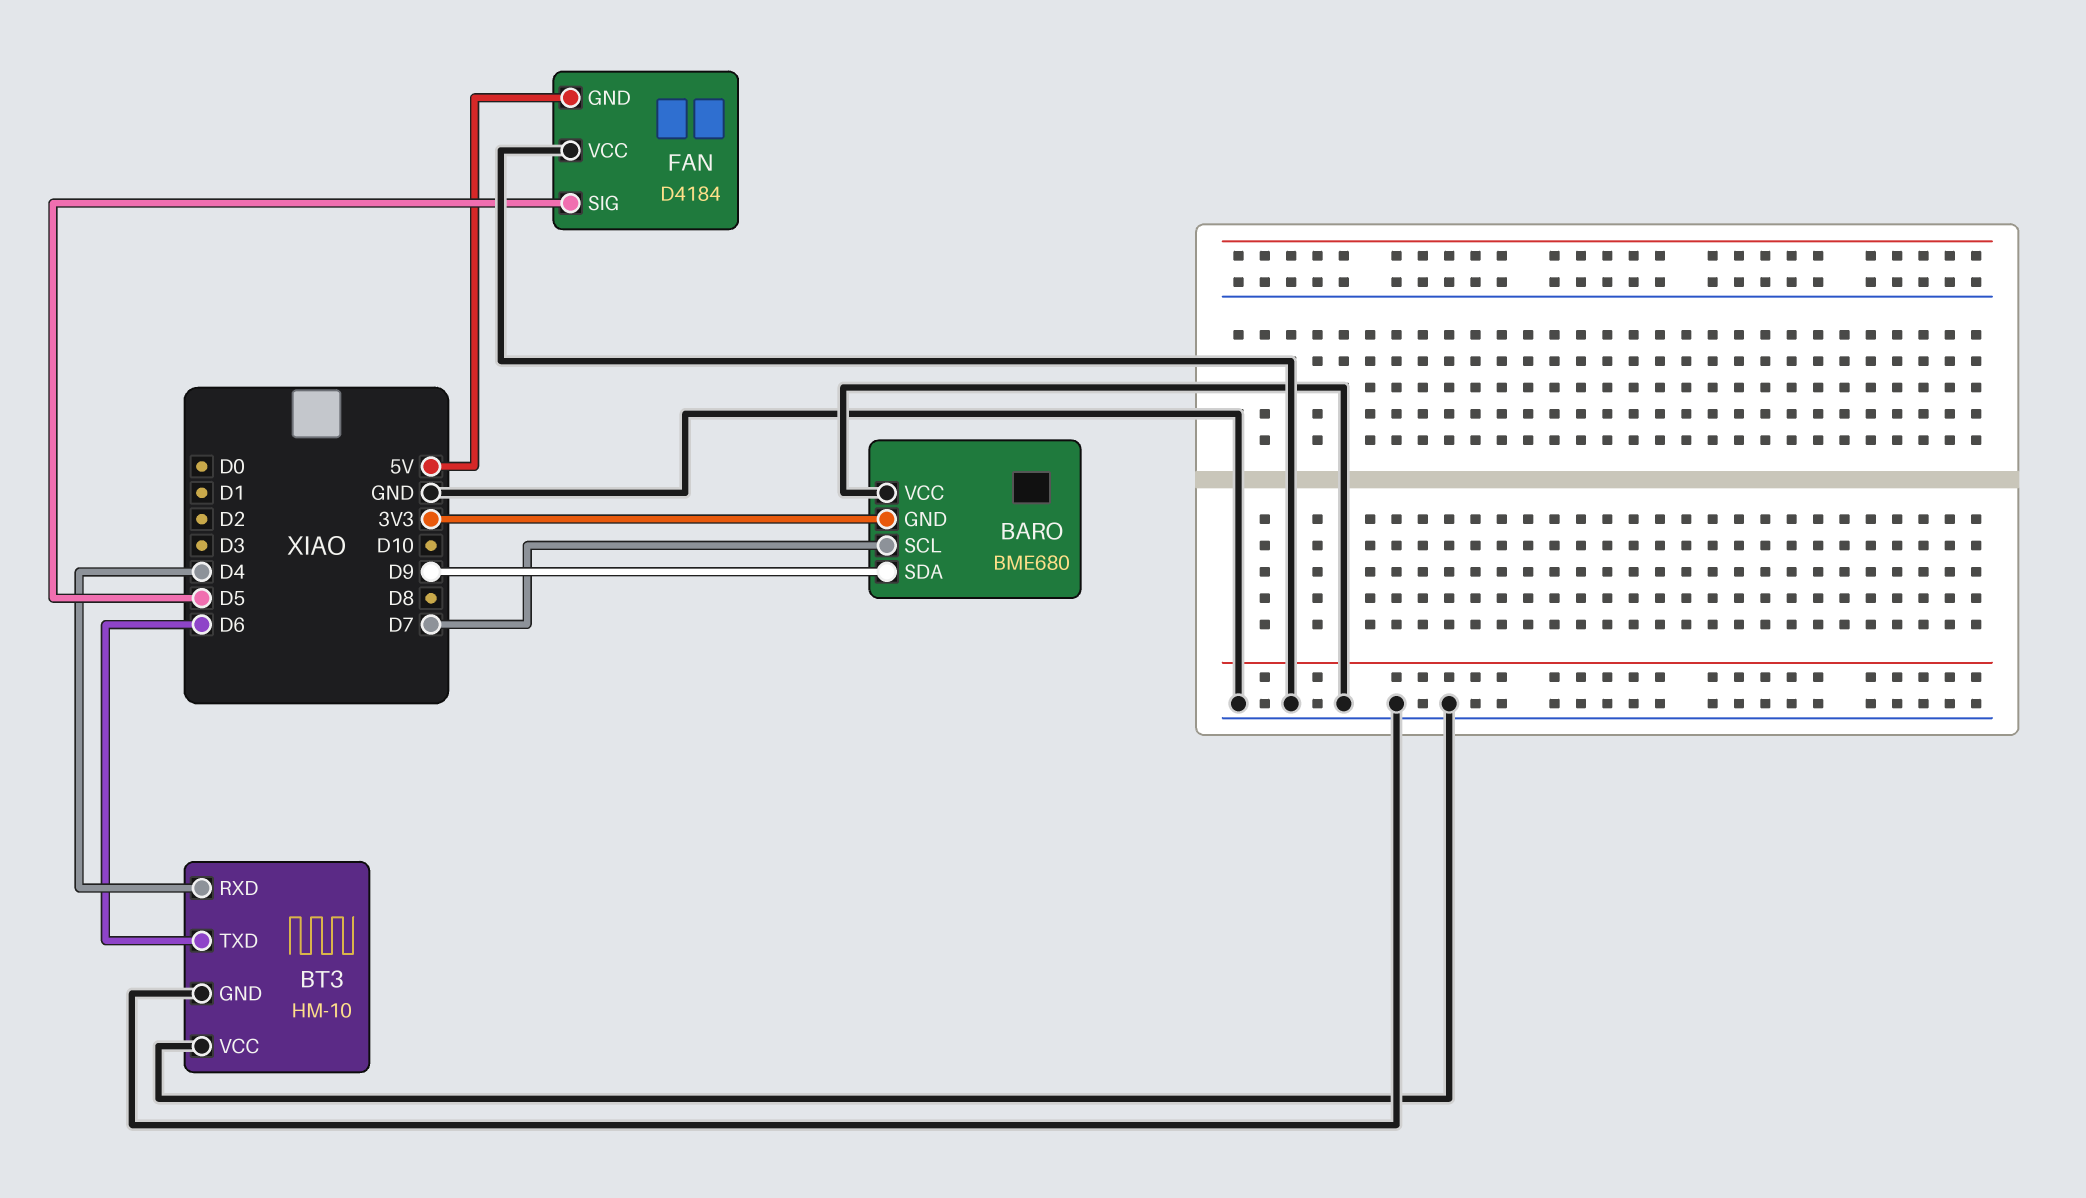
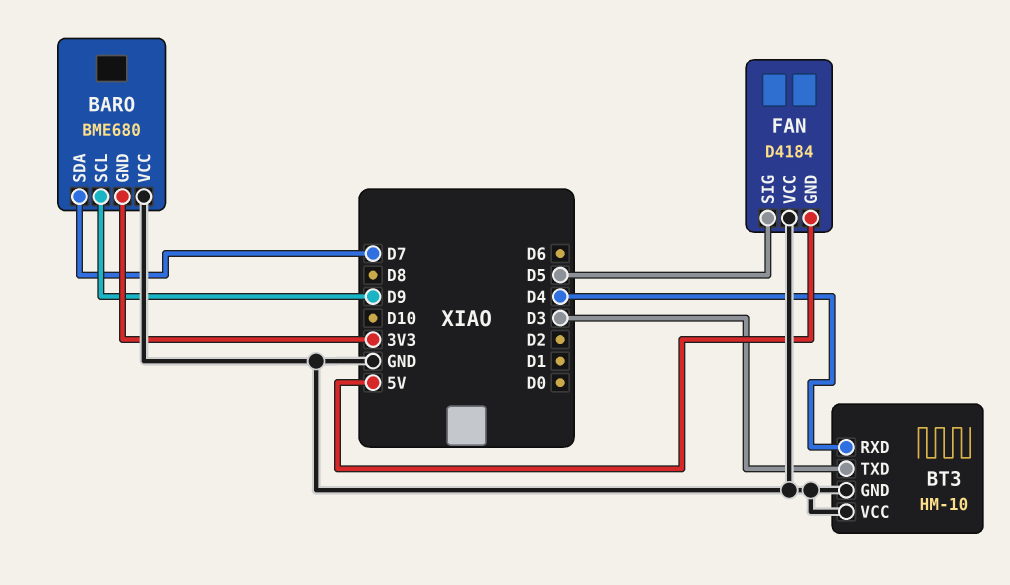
BARO pin SCL: D7 -> D9
BARO pin SDA: D9 -> D7
BT3 pin TXD: D6 -> D3

